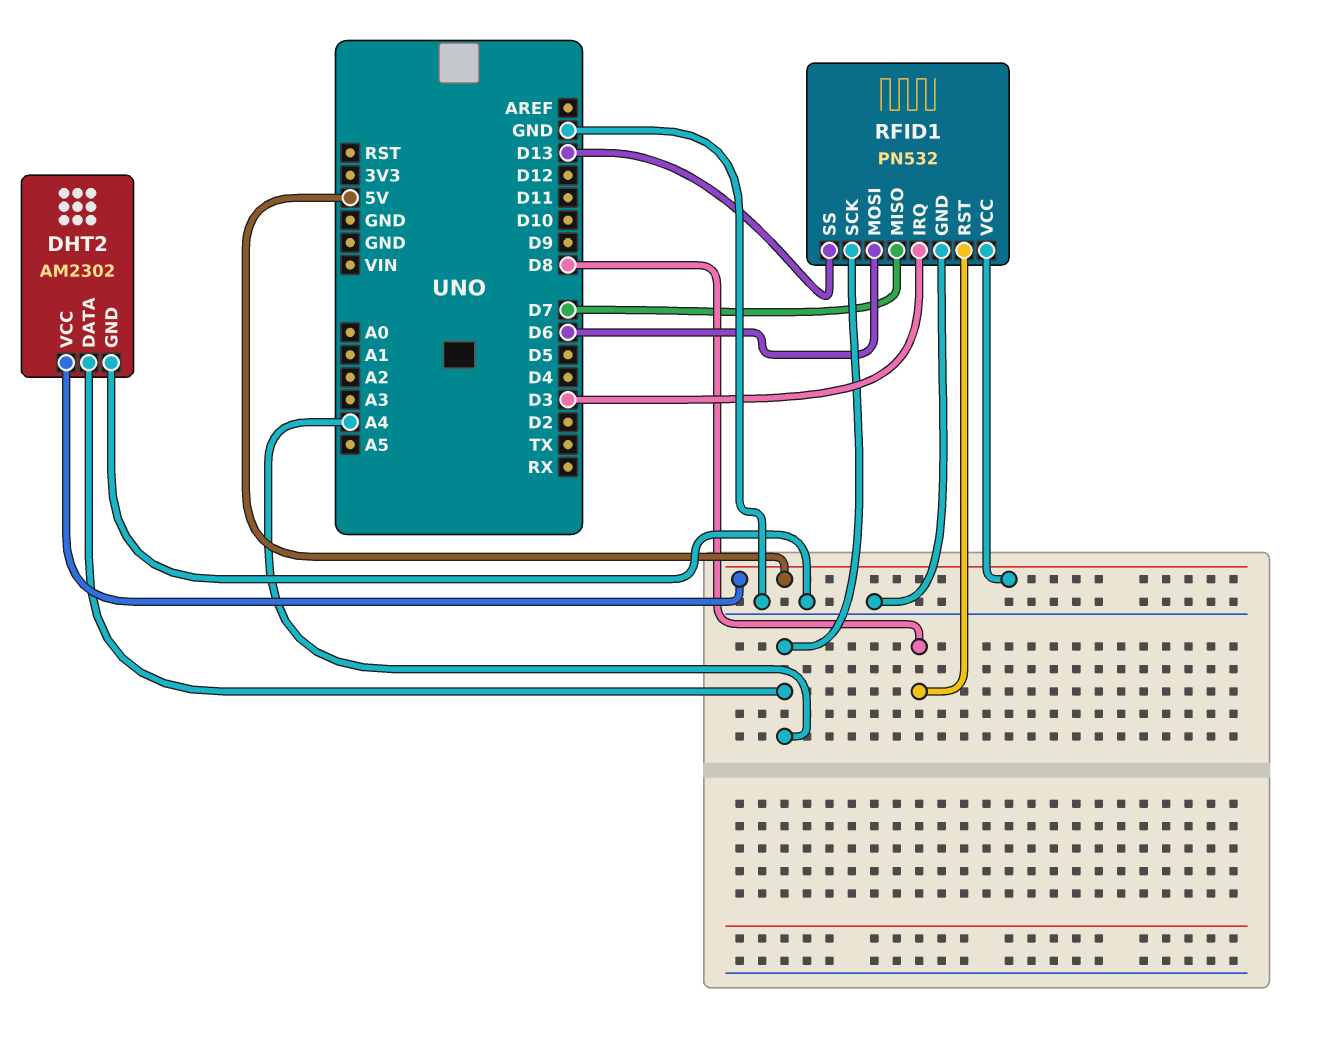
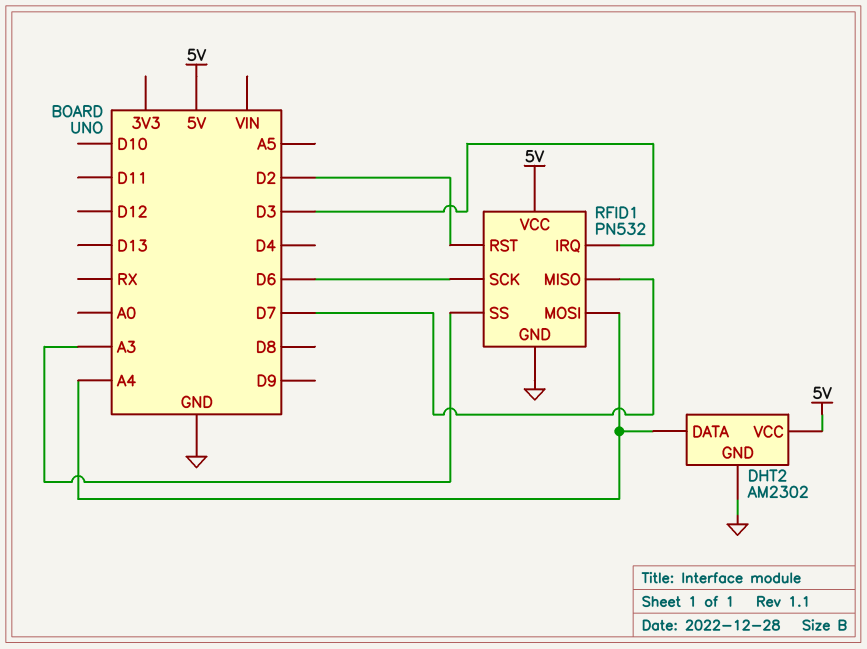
RFID1 pin MOSI: D6 -> A4
RFID1 pin RST: D8 -> D2
RFID1 pin SCK: A4 -> D6
RFID1 pin SS: D13 -> A3

